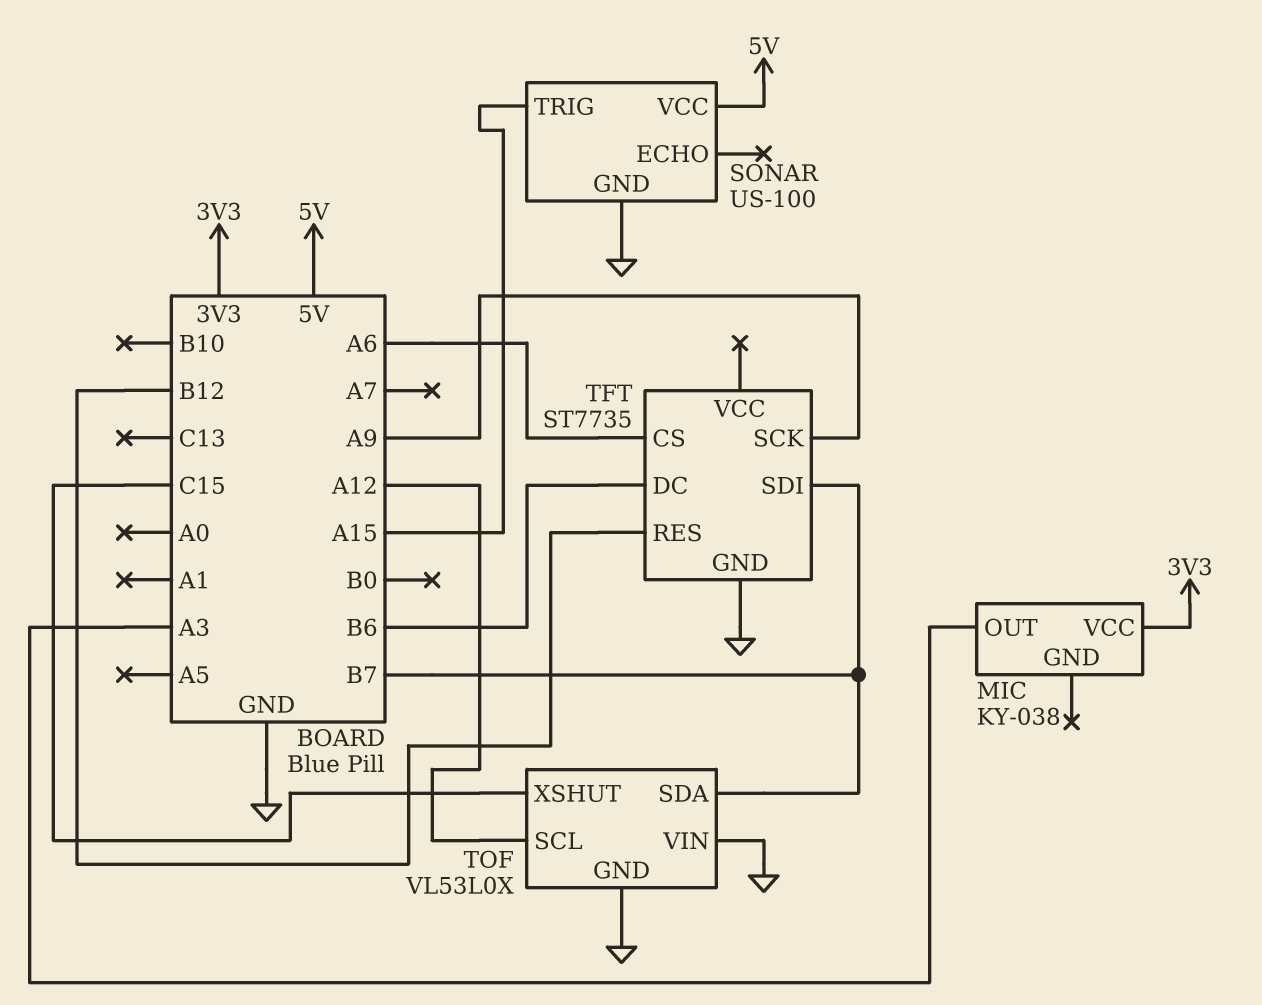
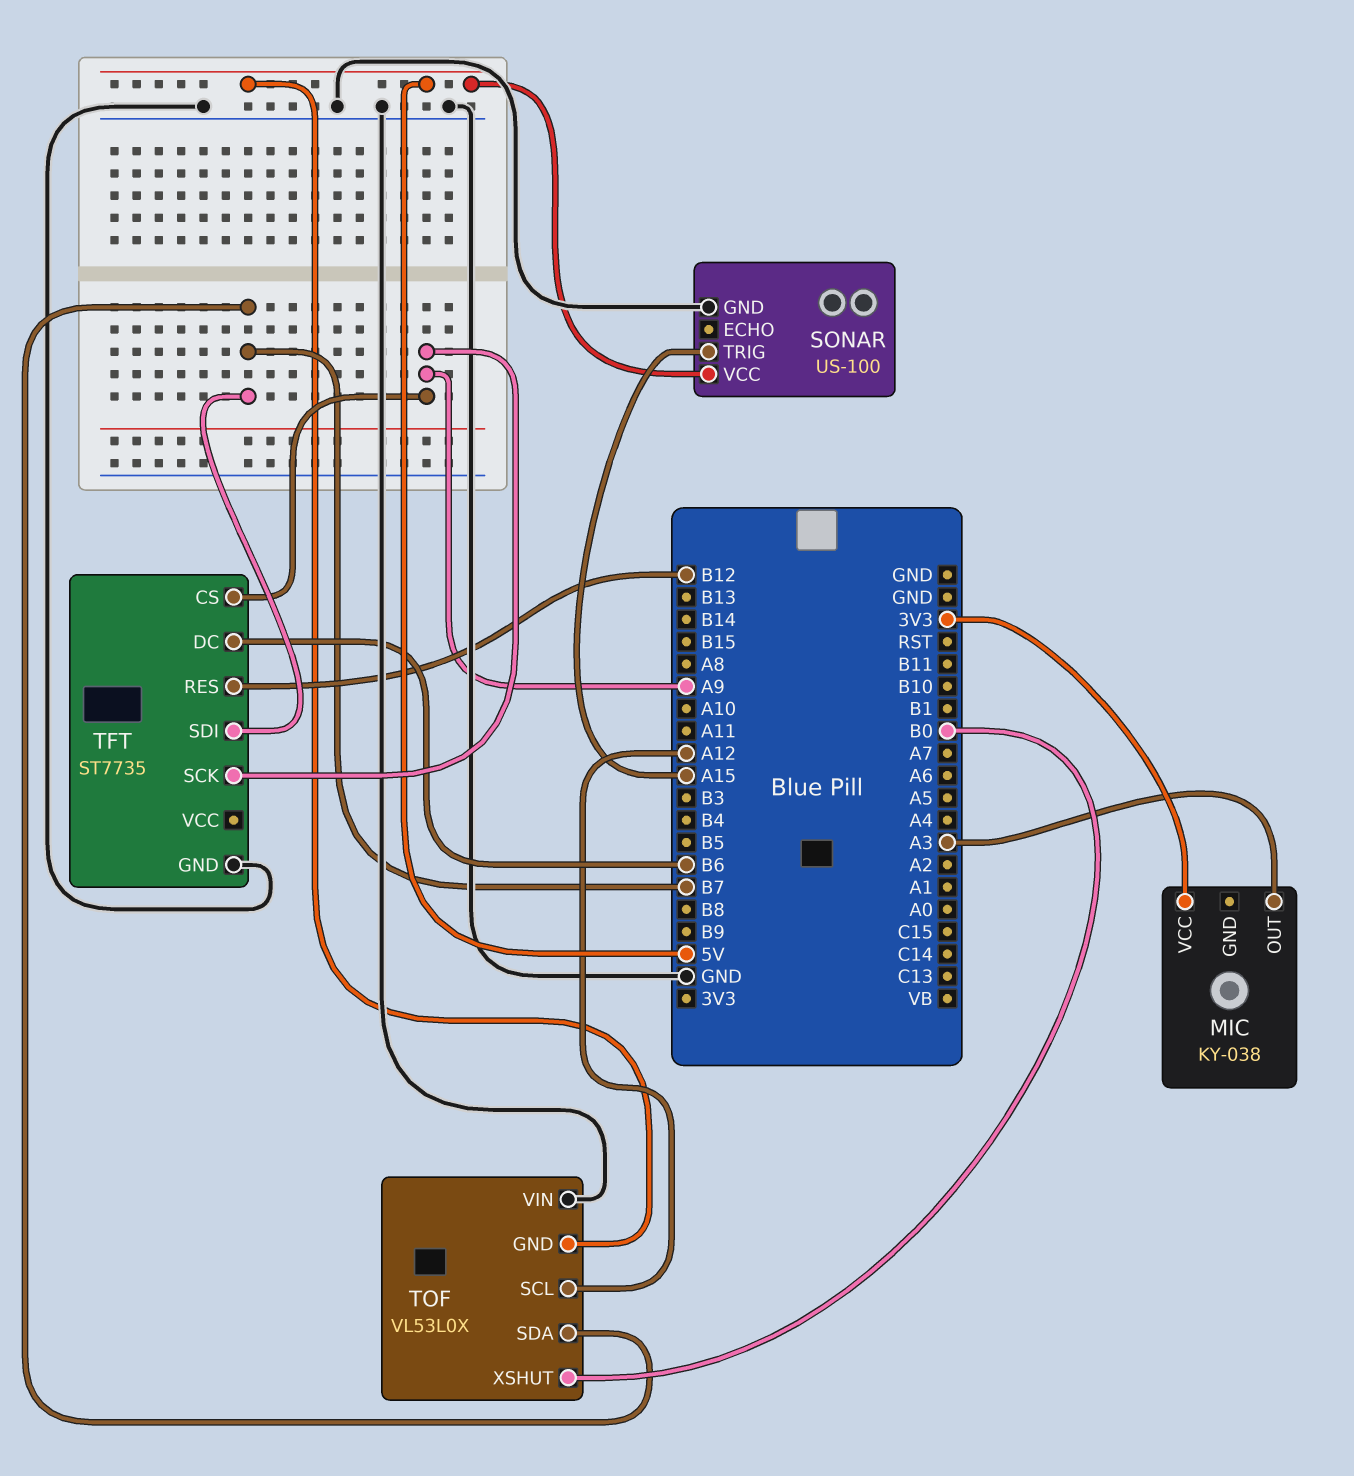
TFT pin CS: A6 -> A9
TOF pin GND: GND -> 5V
TOF pin XSHUT: C15 -> B0

